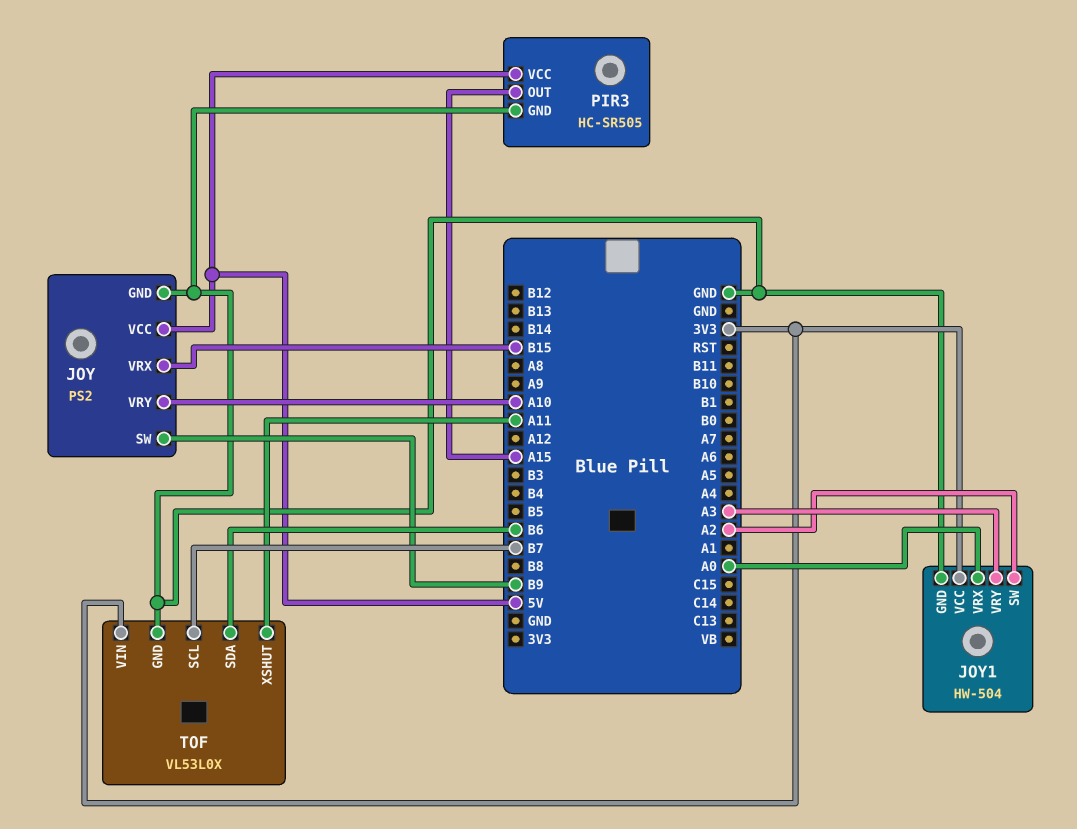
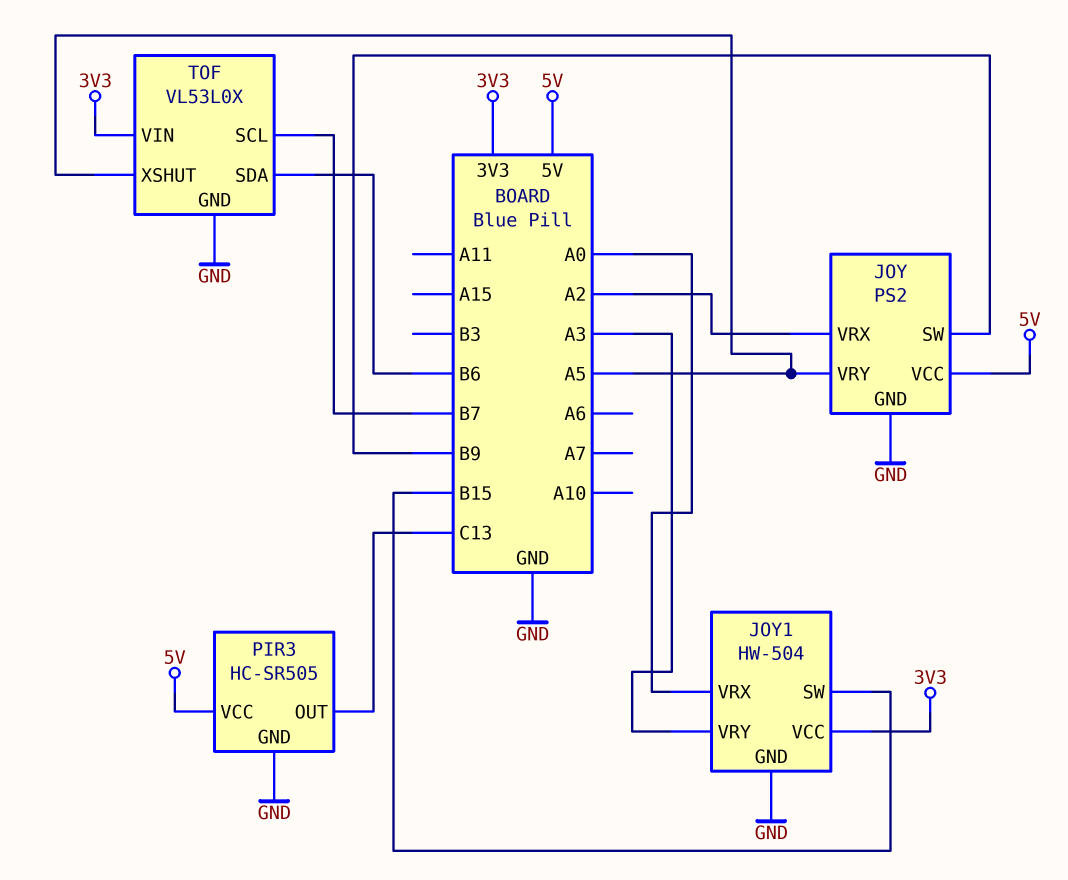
JOY pin VRX: B15 -> A2
JOY pin VRY: A10 -> A5
JOY1 pin SW: A2 -> B15
PIR3 pin OUT: A15 -> C13
TOF pin XSHUT: A11 -> A5

